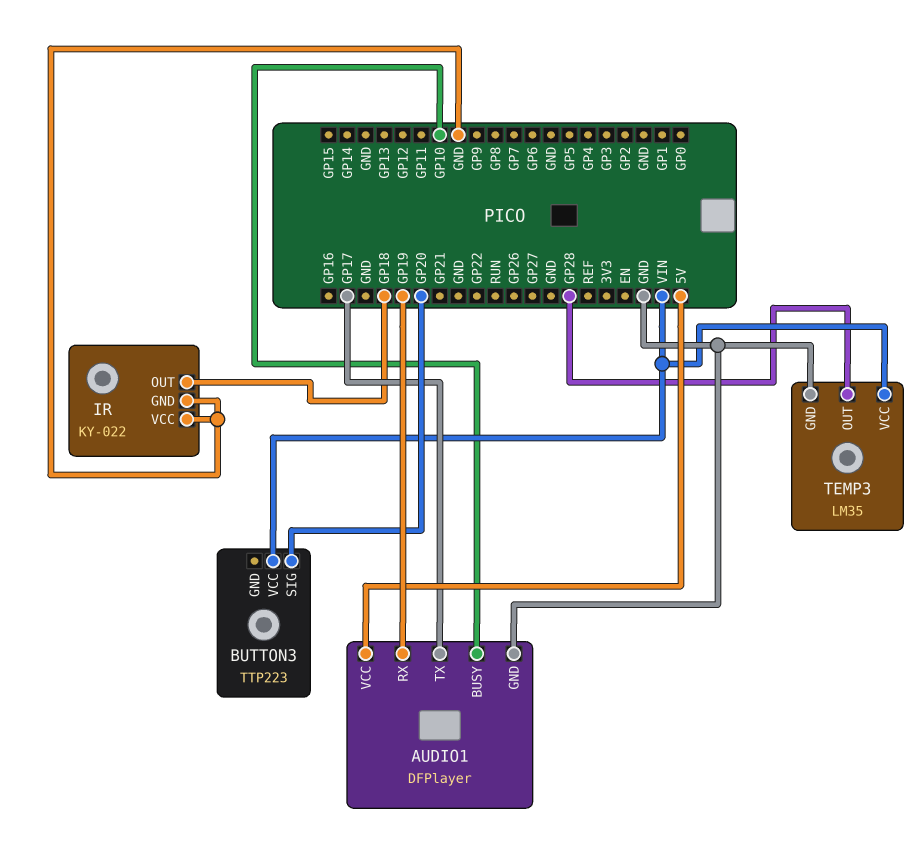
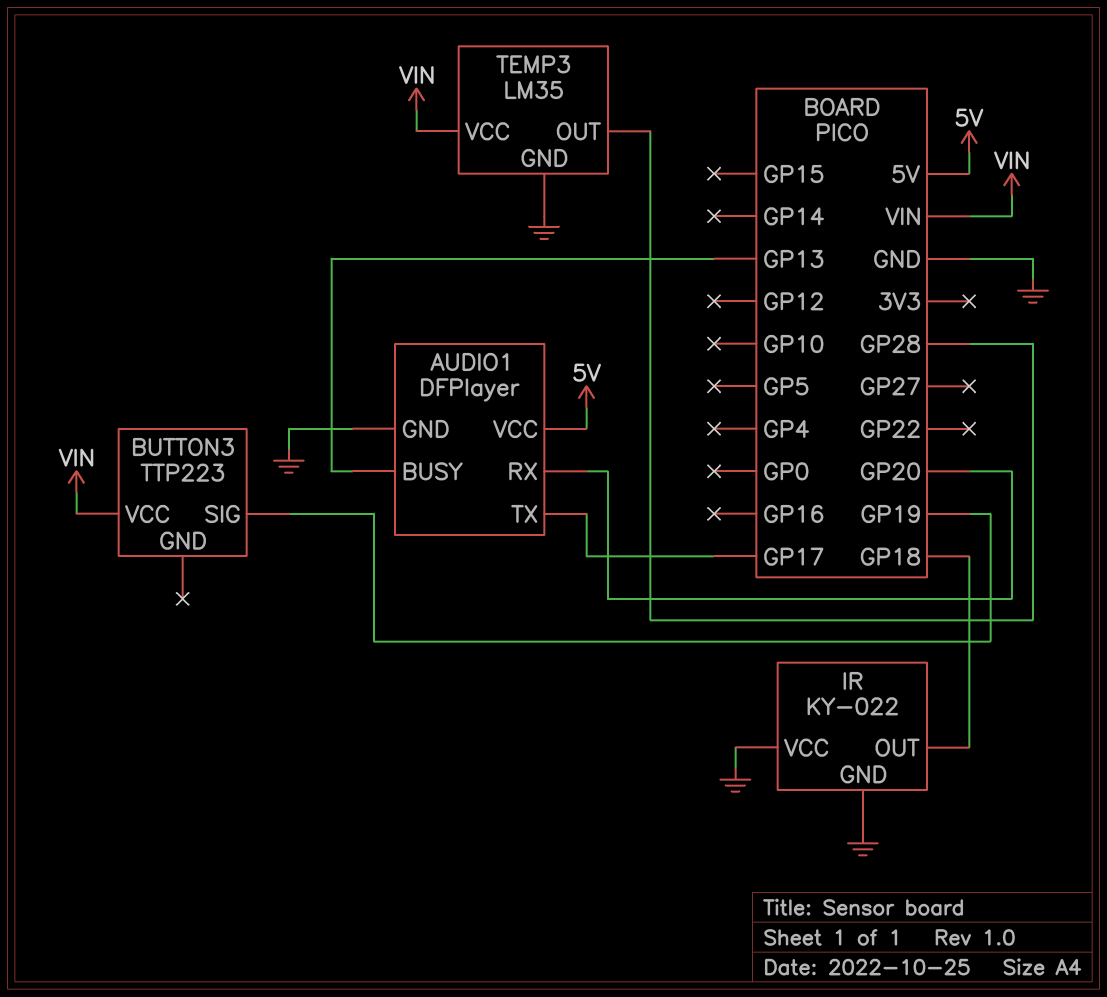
AUDIO1 pin BUSY: GP10 -> GP13
AUDIO1 pin RX: GP19 -> GP20
BUTTON3 pin SIG: GP20 -> GP19

